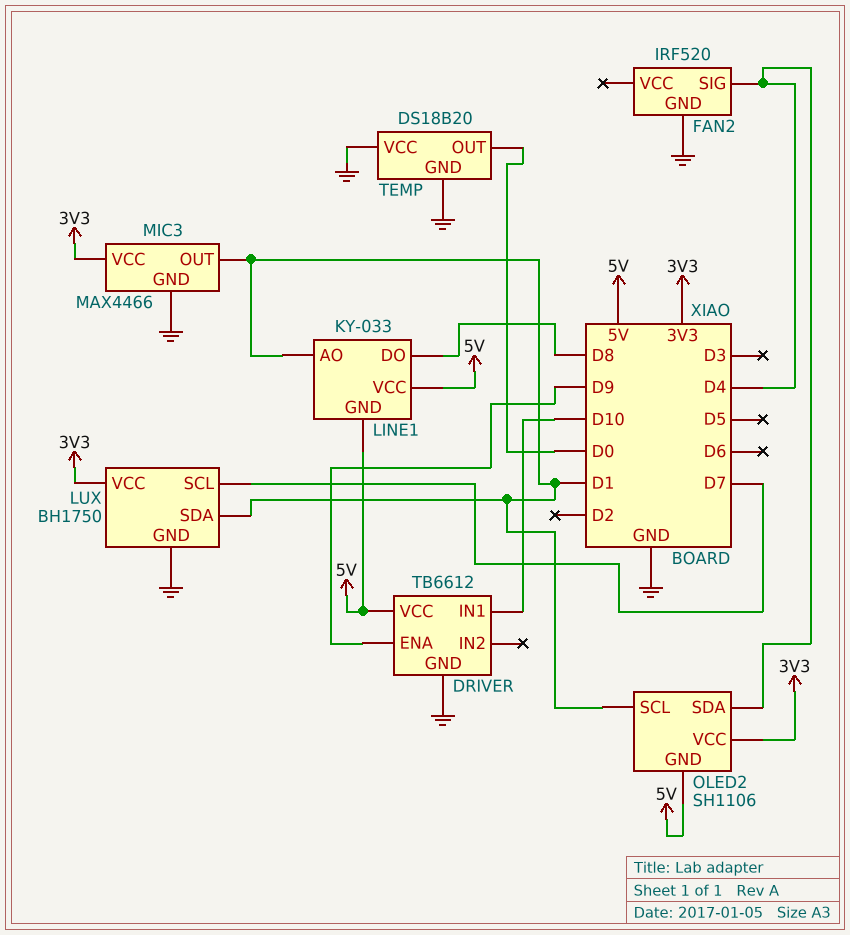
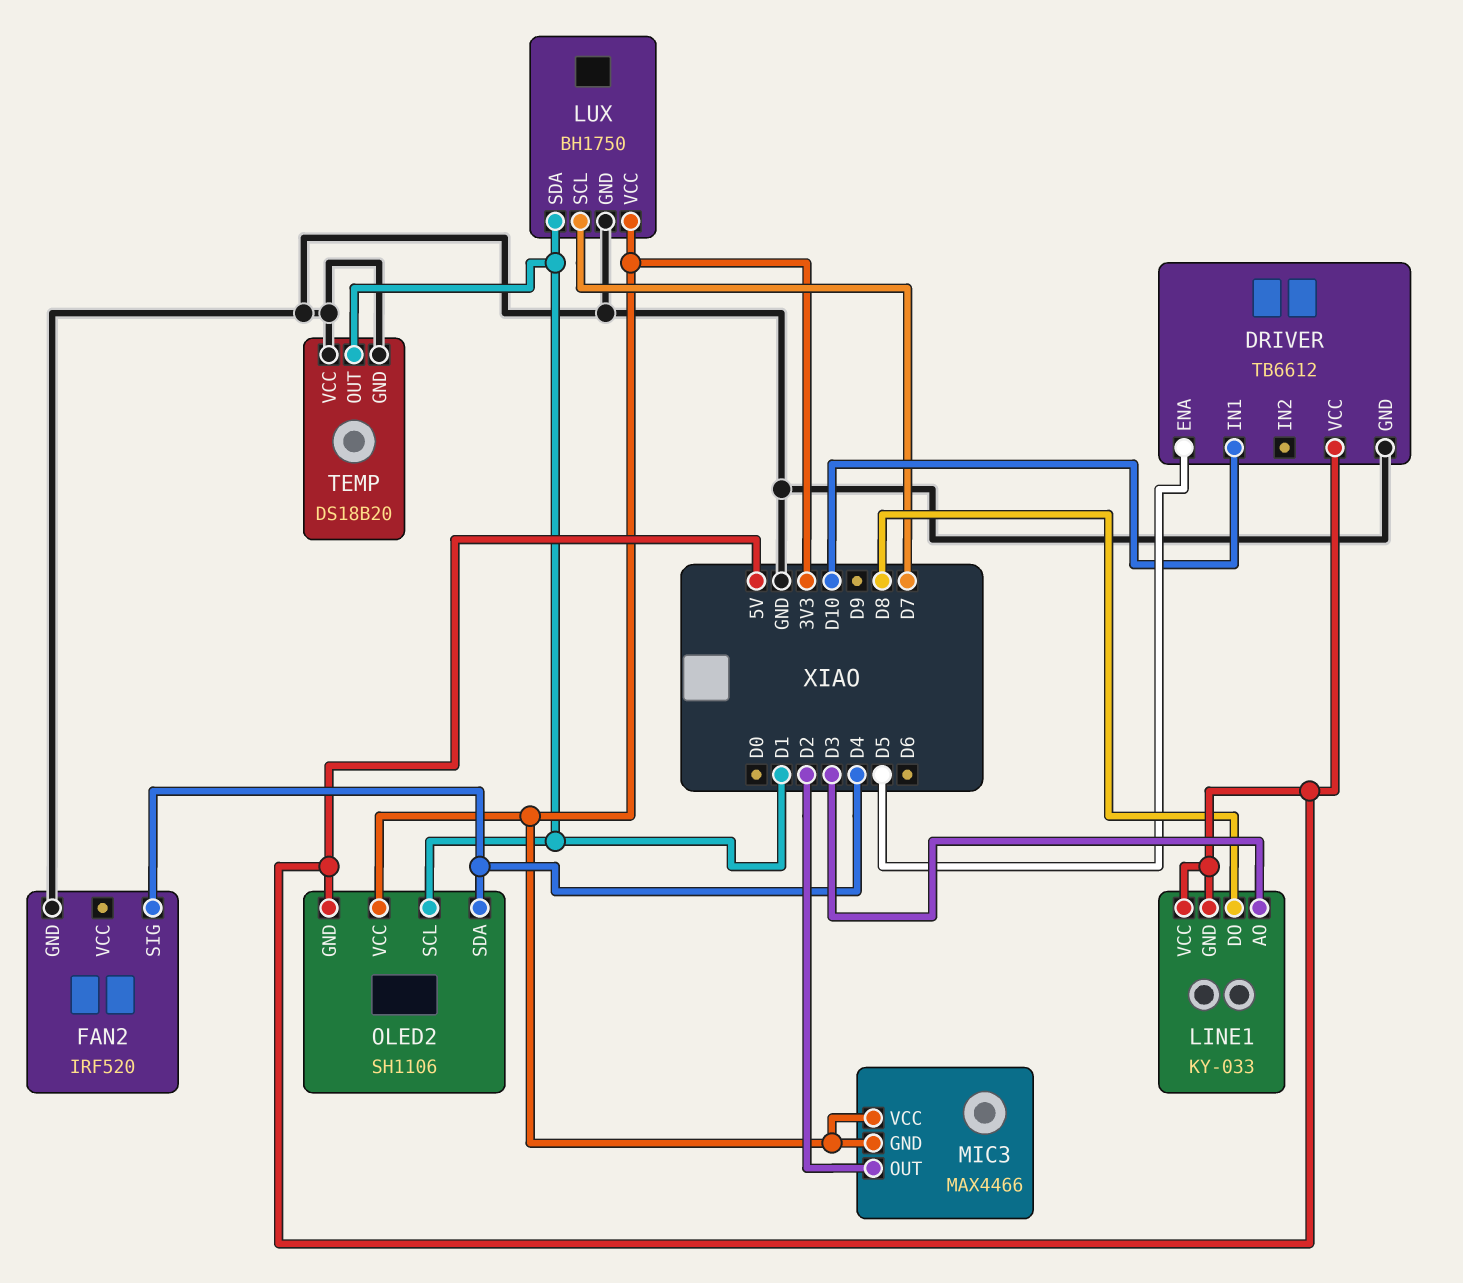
DRIVER pin ENA: D9 -> D5
LINE1 pin AO: D1 -> D3
MIC3 pin GND: GND -> 3V3
MIC3 pin OUT: D1 -> D2
TEMP pin OUT: D0 -> D1

